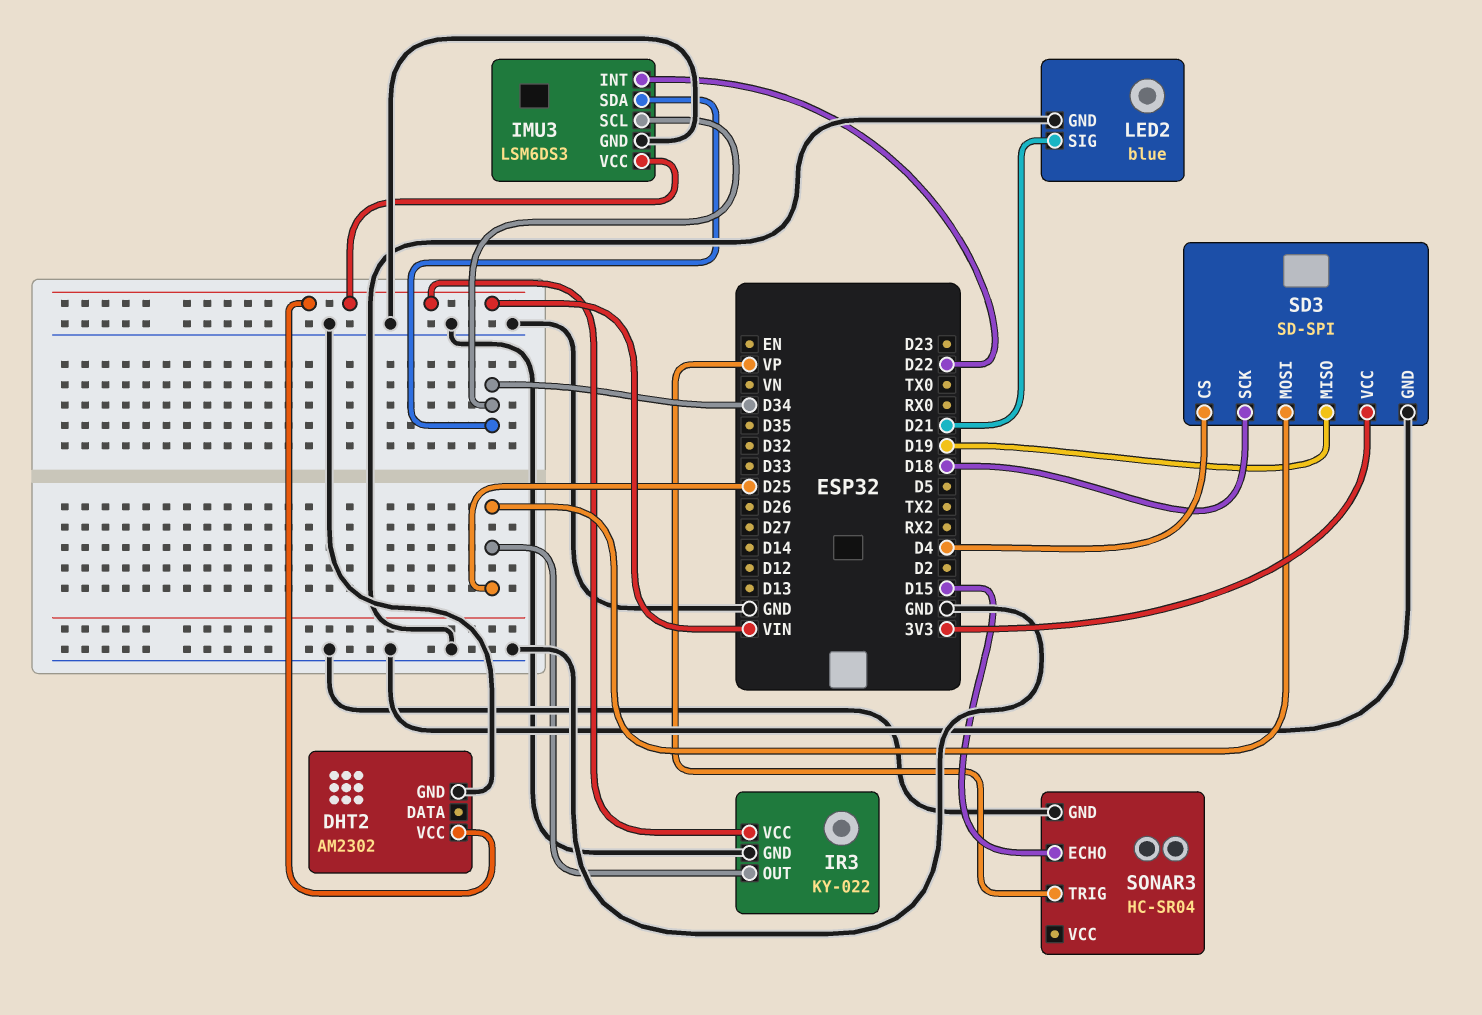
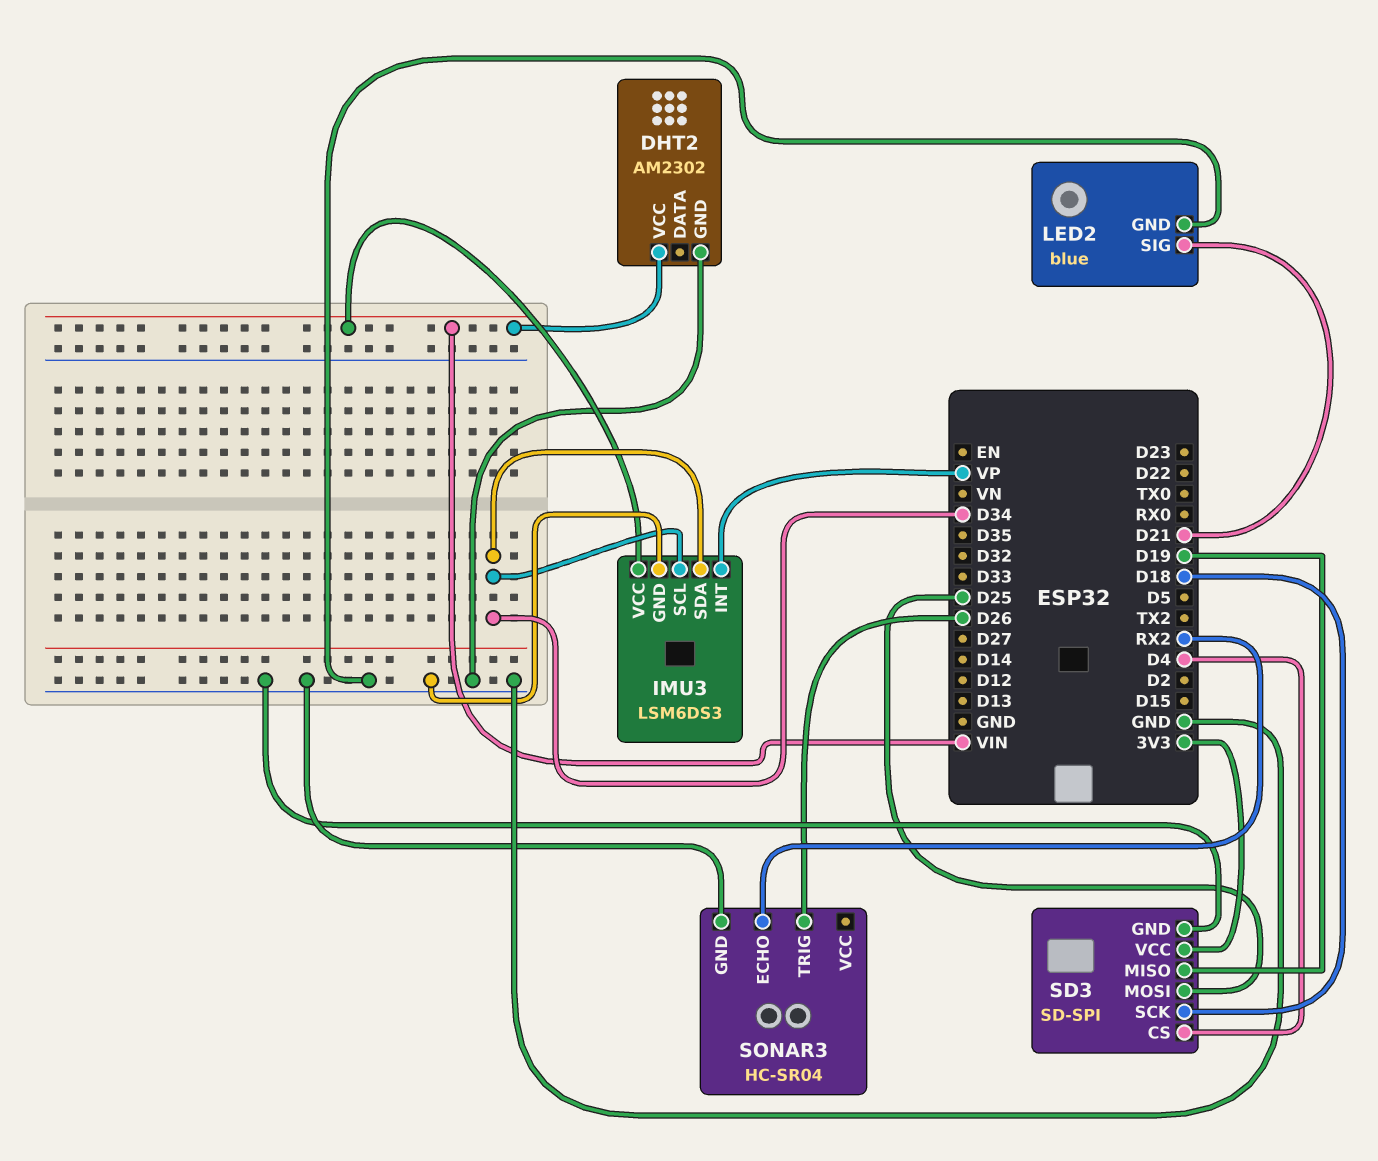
IMU3 pin INT: D22 -> VP
IR3: KY-022 -> none
IR3 pin GND: GND -> none
IR3 pin OUT: D25 -> none
IR3 pin VCC: VIN -> none
SONAR3 pin ECHO: D15 -> RX2
SONAR3 pin TRIG: VP -> D26

